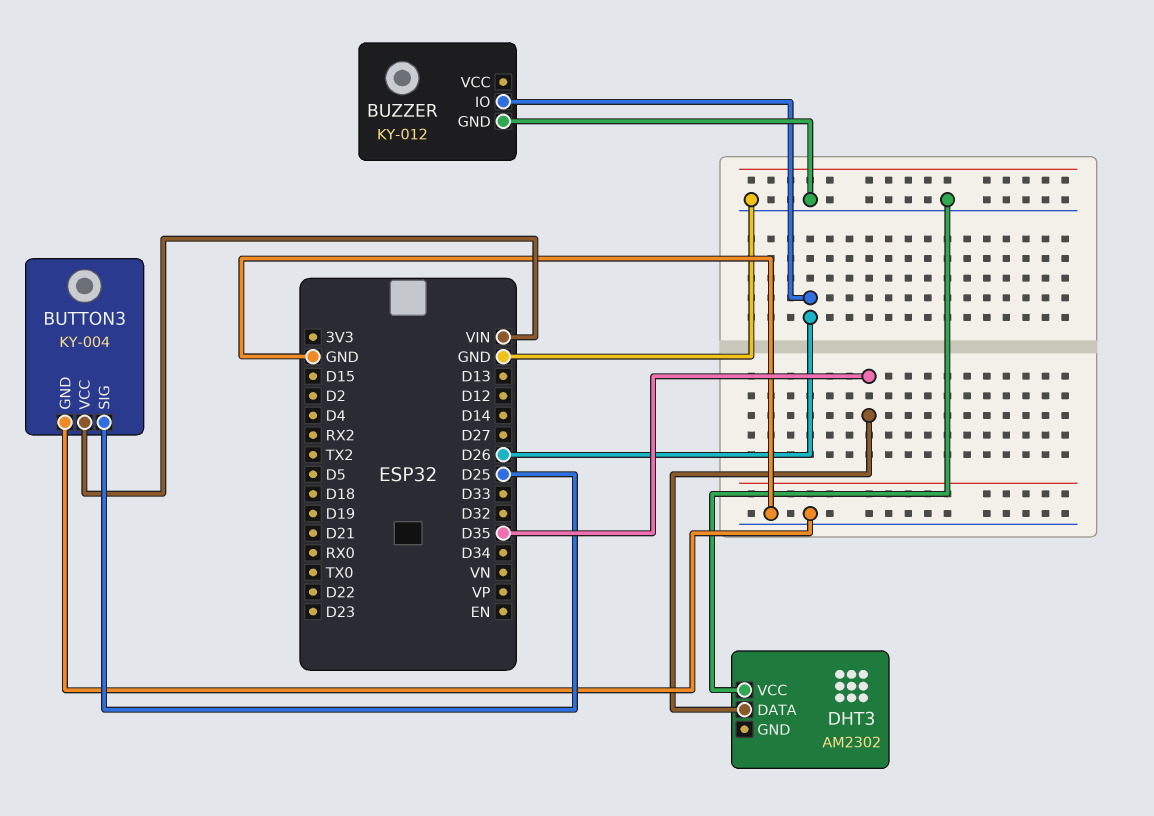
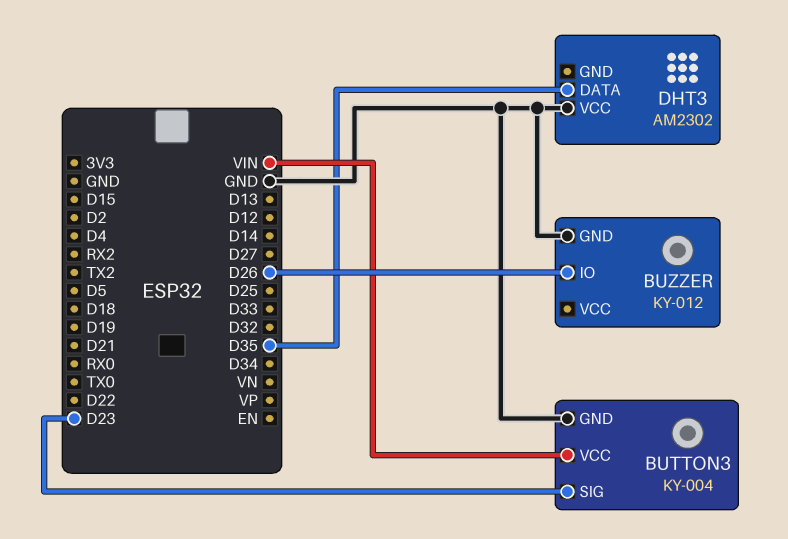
BUTTON3 pin SIG: D25 -> D23

